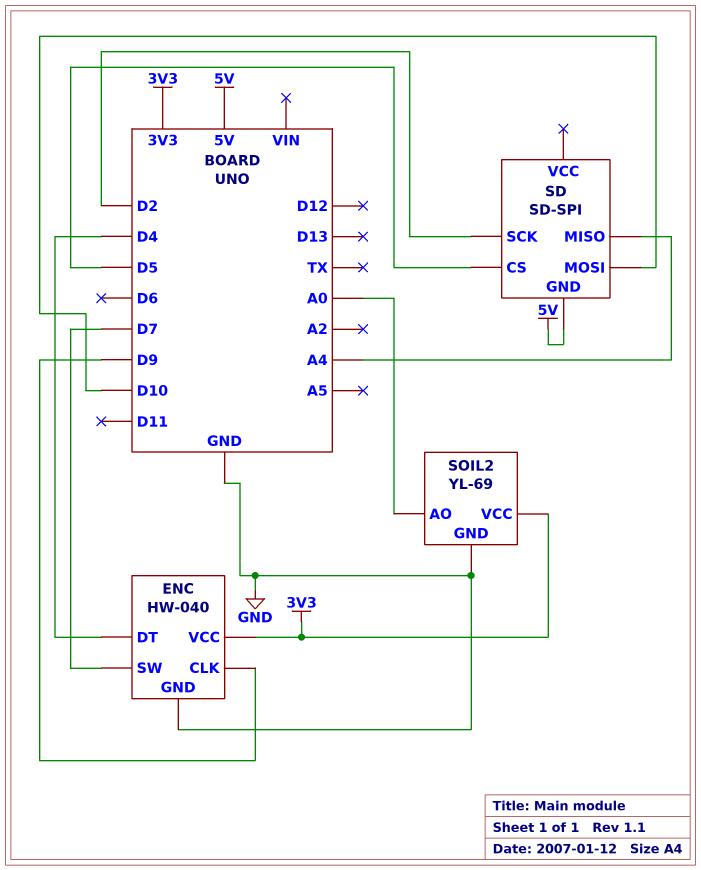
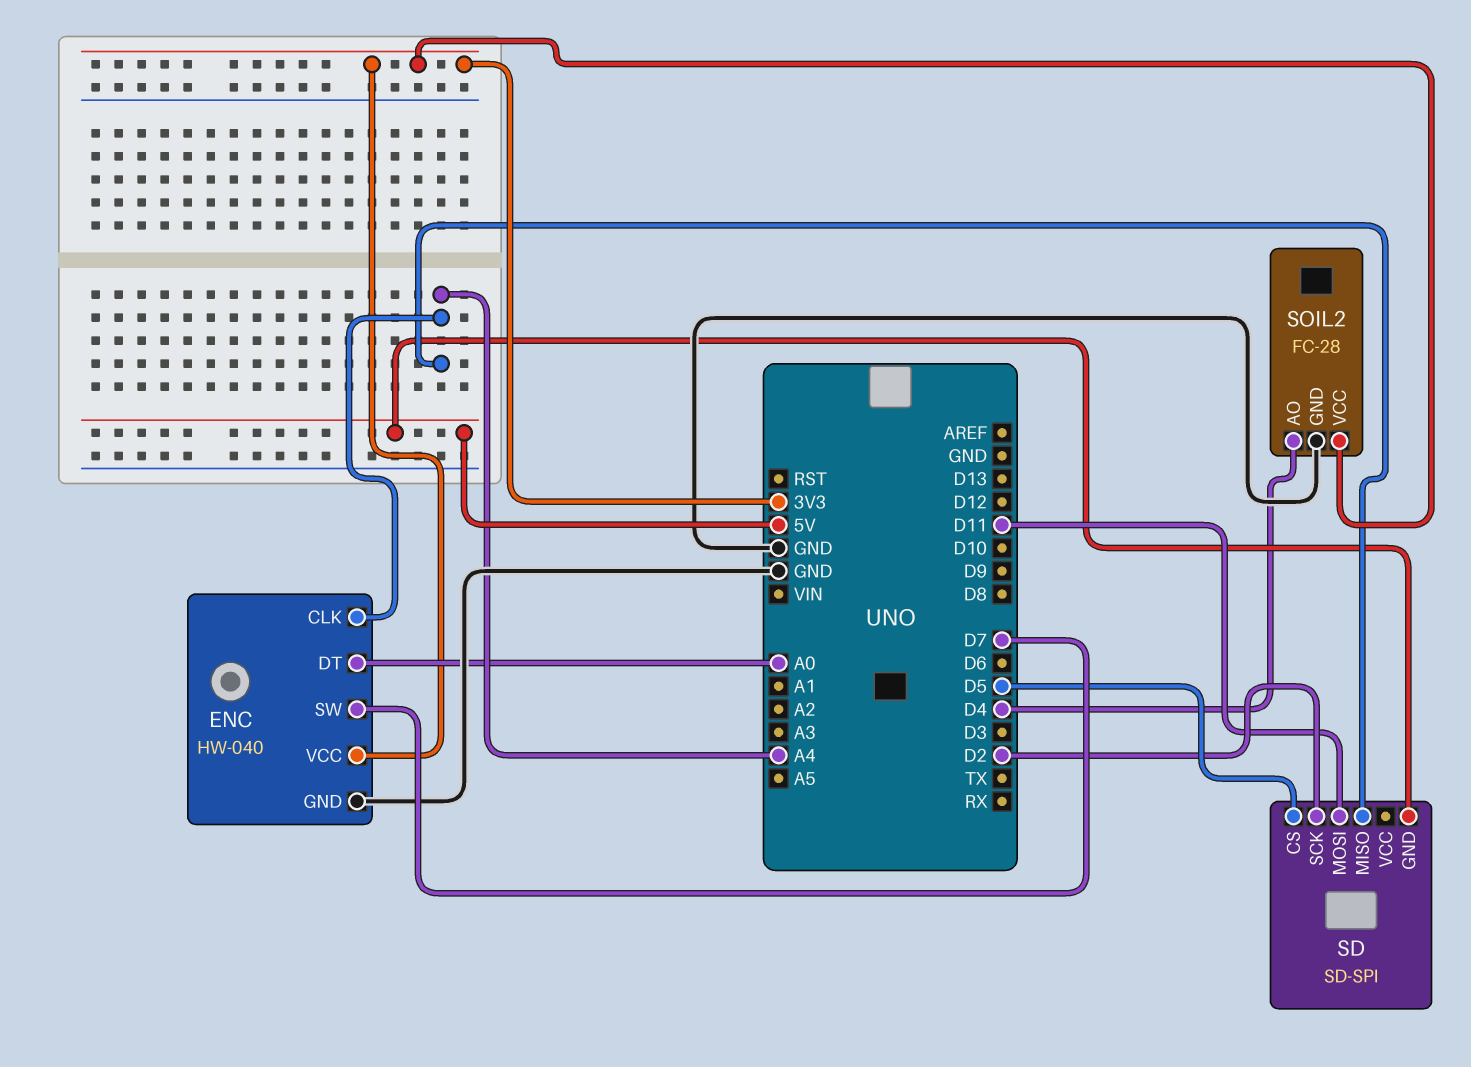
ENC pin CLK: D9 -> A4
ENC pin DT: D4 -> A0
SD pin MOSI: D10 -> D11
SOIL2: YL-69 -> FC-28
SOIL2 pin AO: A0 -> D4

